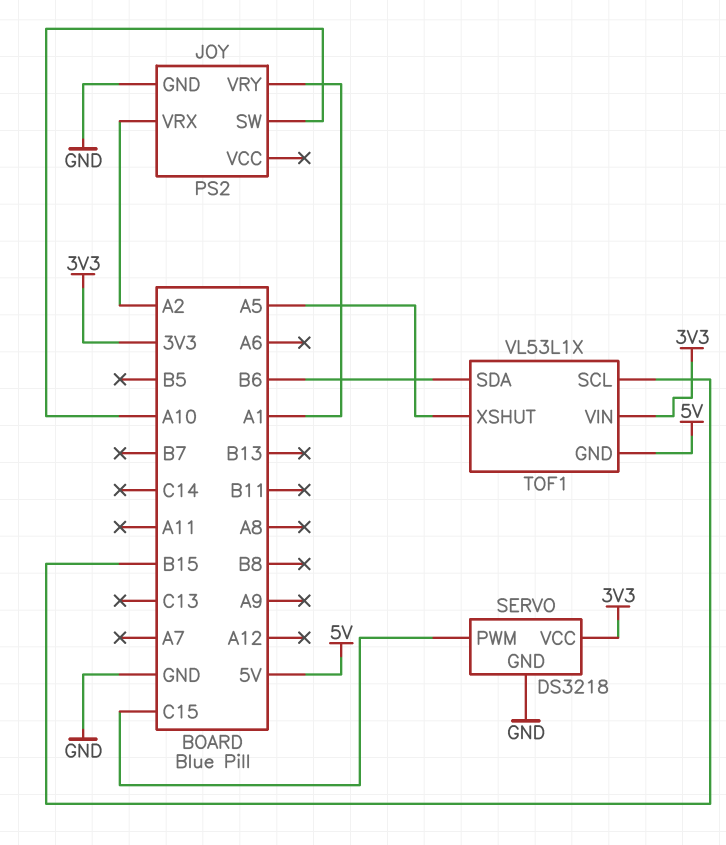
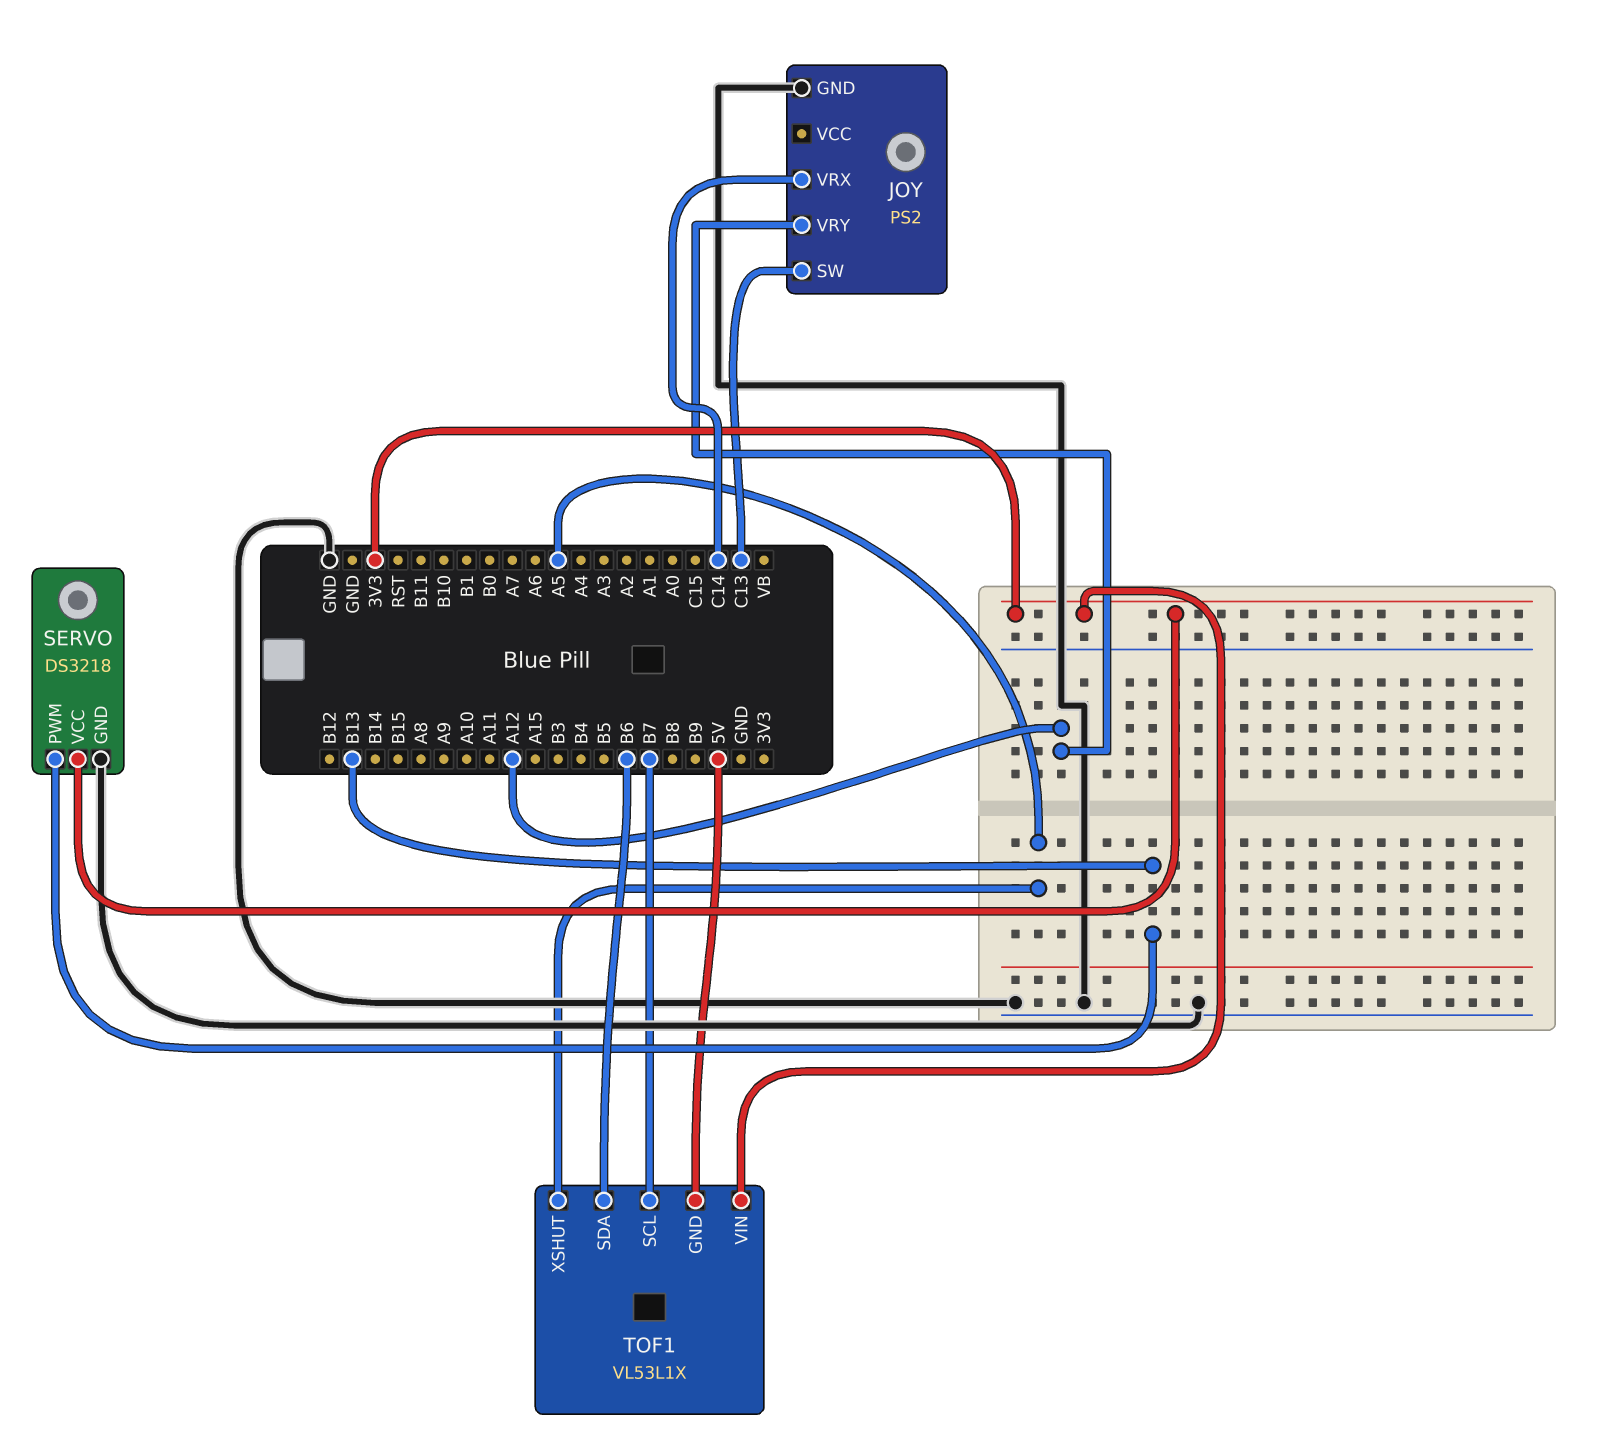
JOY pin SW: A10 -> C13
JOY pin VRX: A2 -> C14
JOY pin VRY: A1 -> A12
SERVO pin PWM: C15 -> B13
TOF1 pin SCL: B15 -> B7

